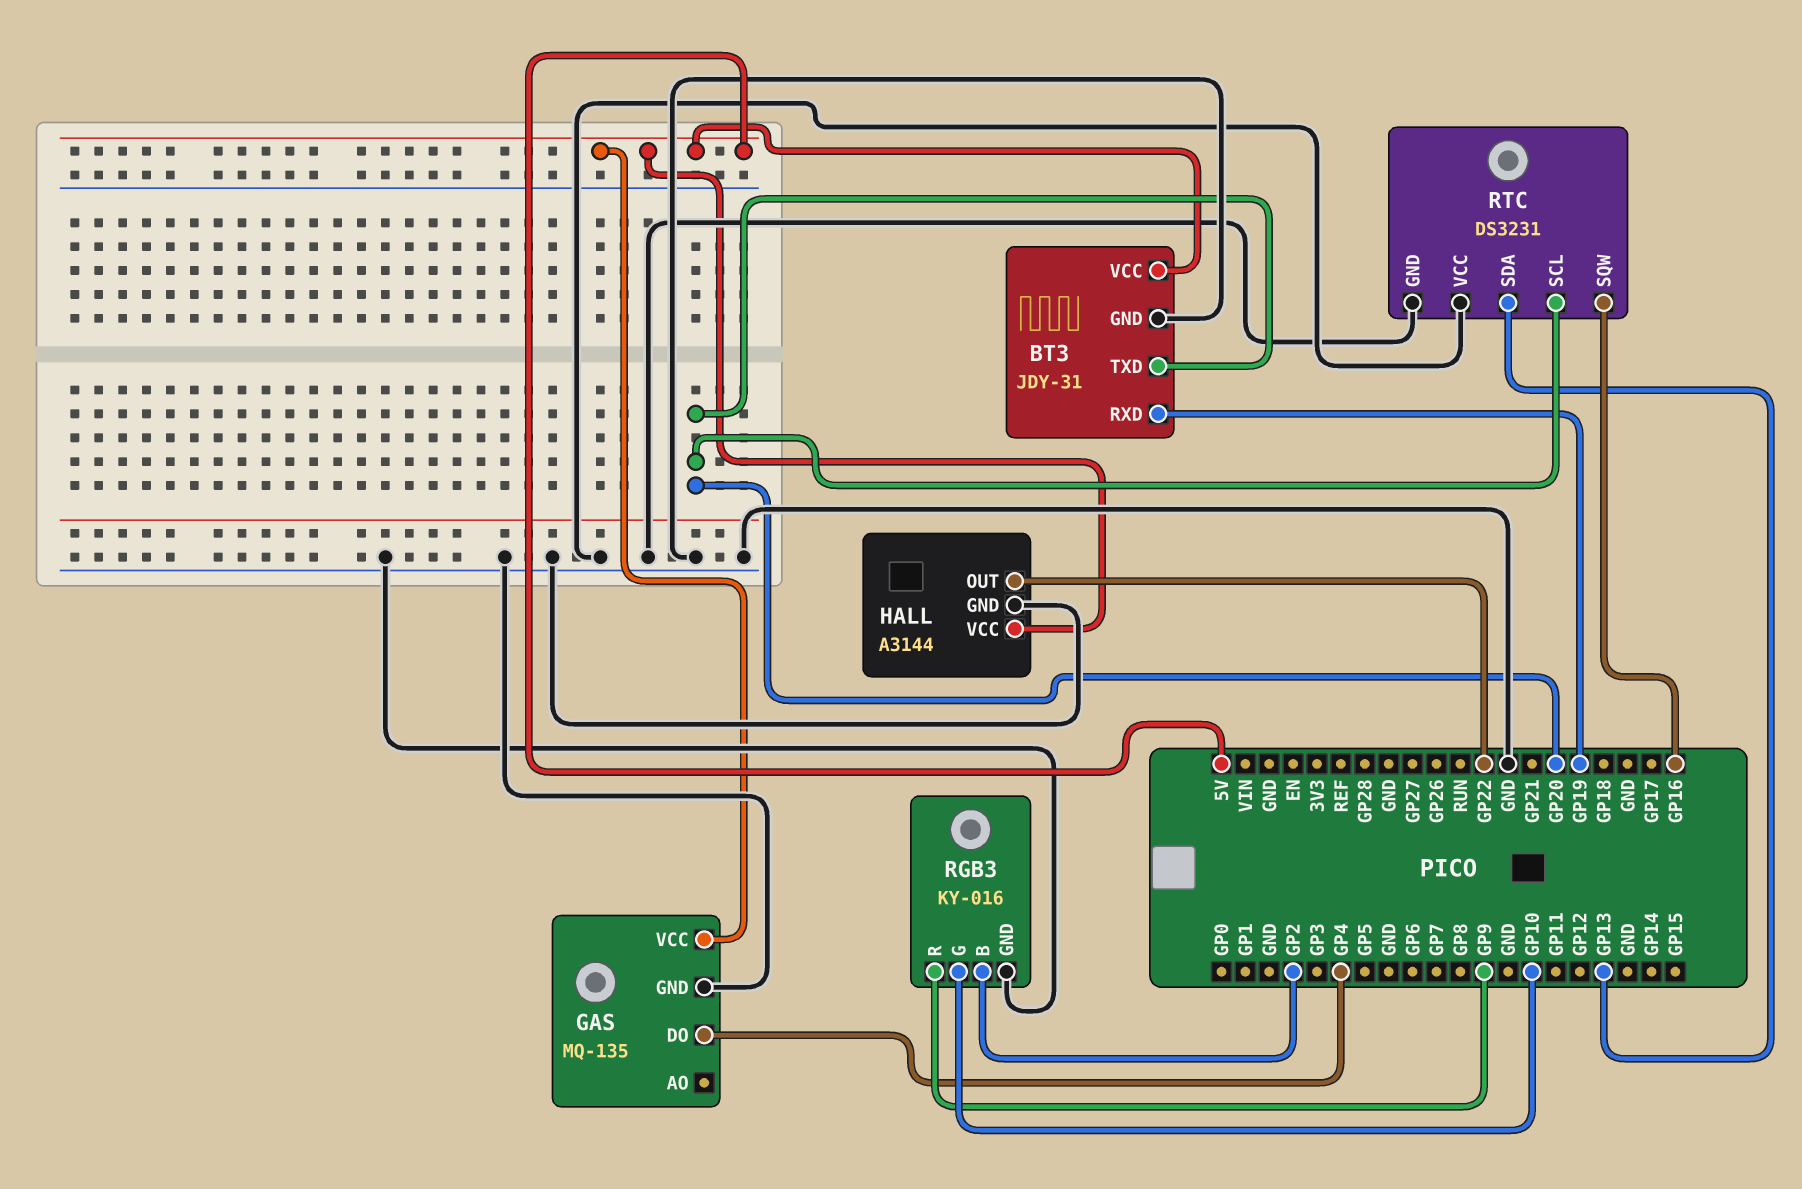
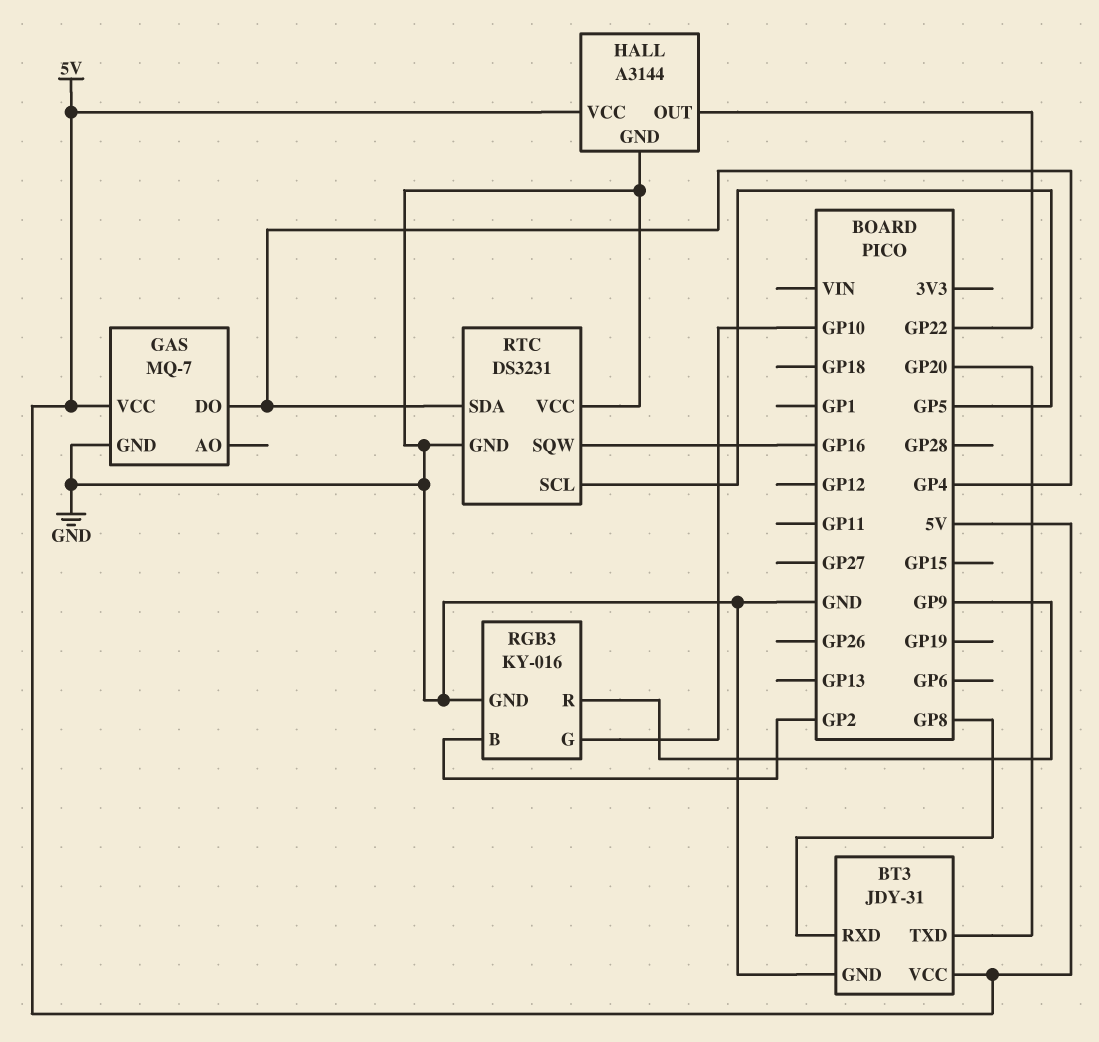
BT3 pin RXD: GP19 -> GP8
GAS: MQ-135 -> MQ-7
RTC pin SCL: GP20 -> GP5
RTC pin SDA: GP13 -> GP4

